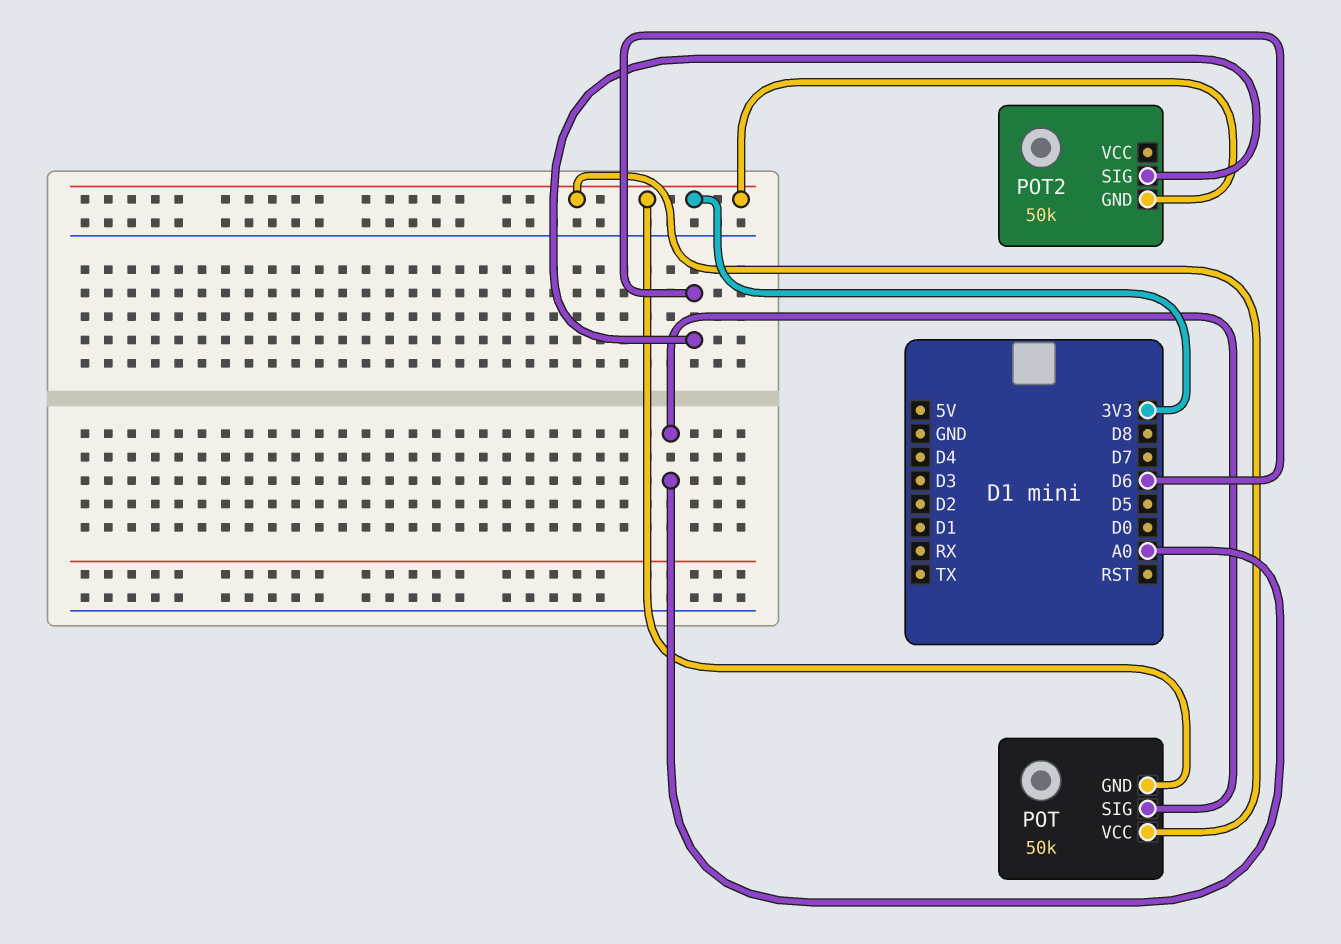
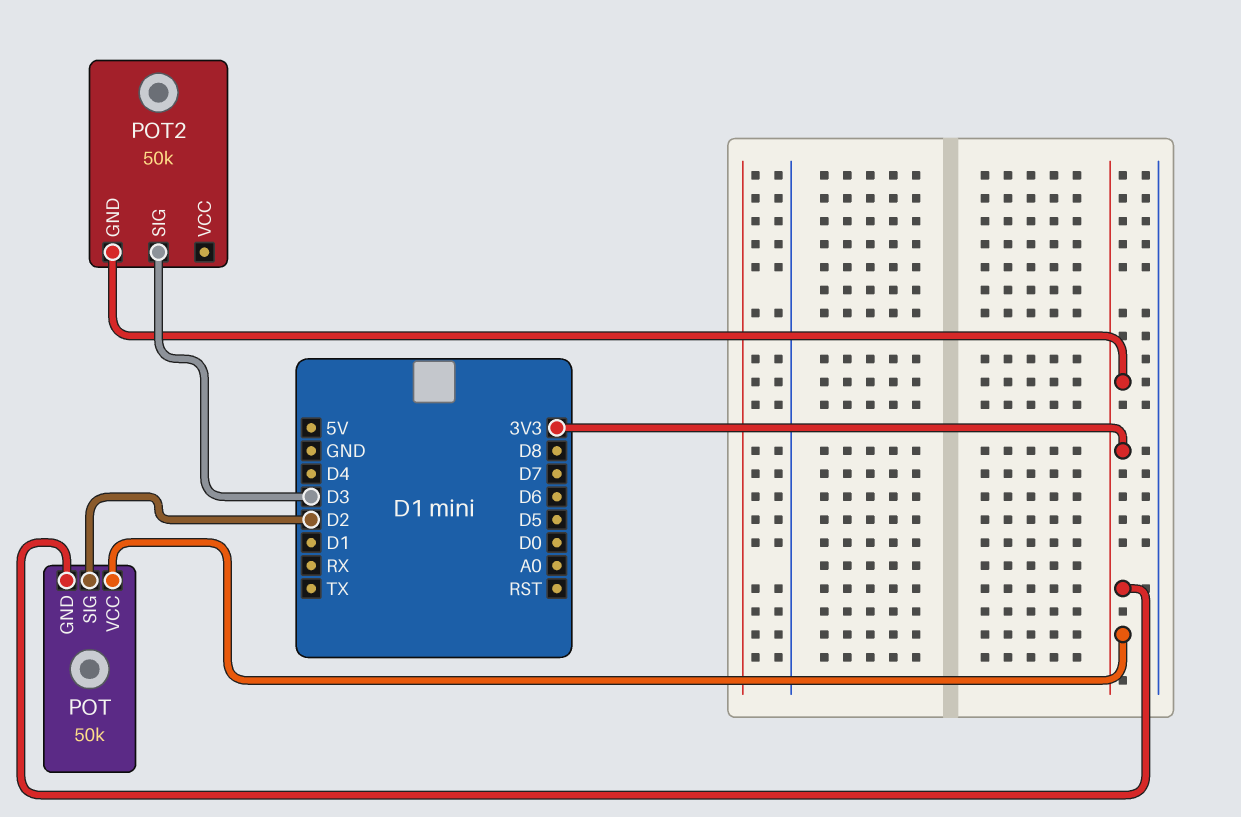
POT pin SIG: A0 -> D2
POT2 pin SIG: D6 -> D3

